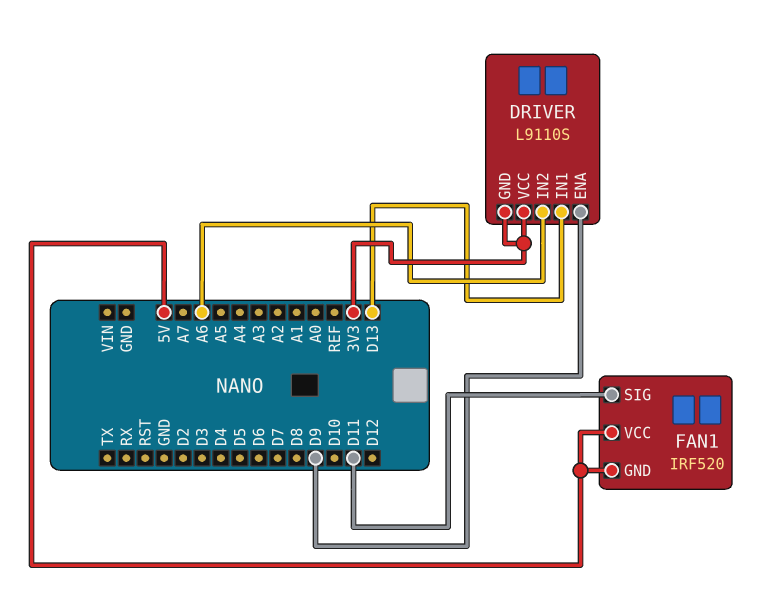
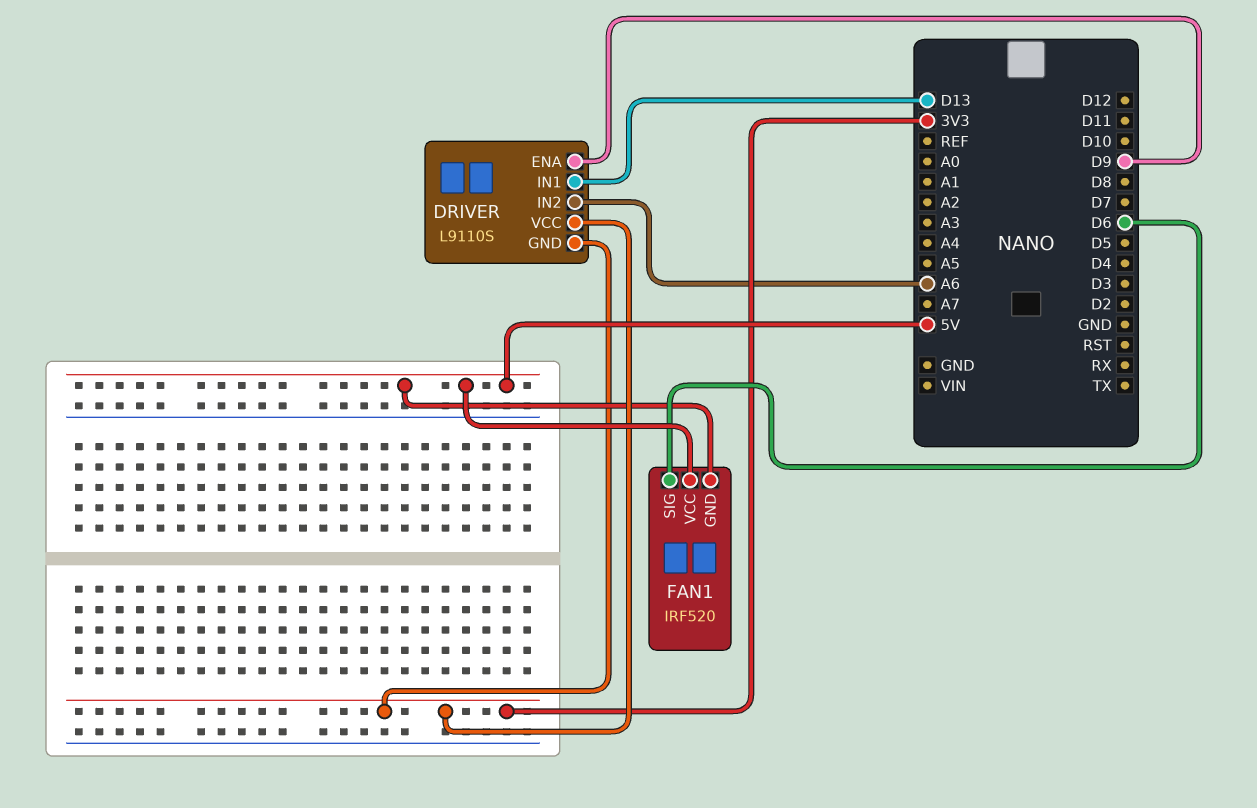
FAN1 pin SIG: D11 -> D6

